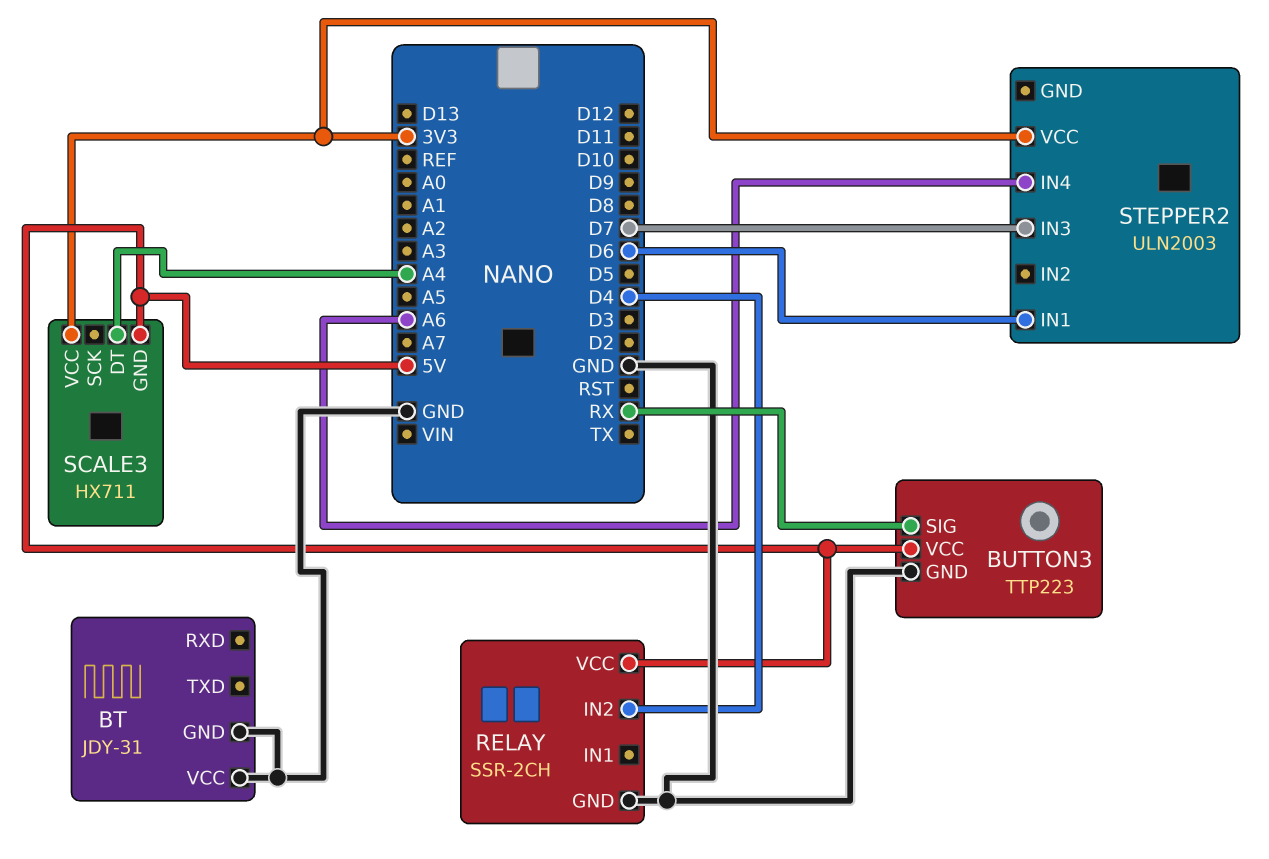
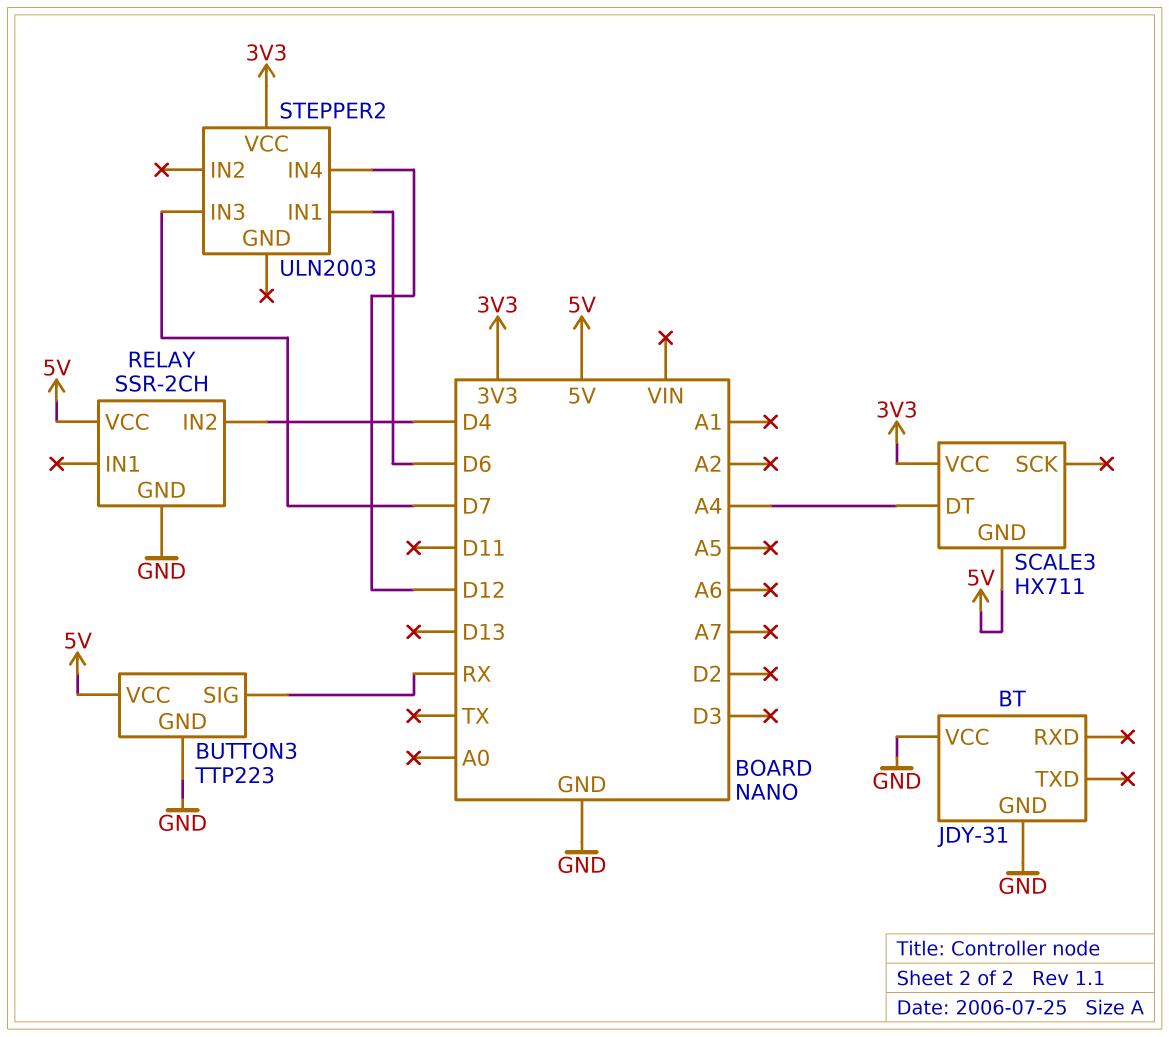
STEPPER2 pin IN4: A6 -> D12

